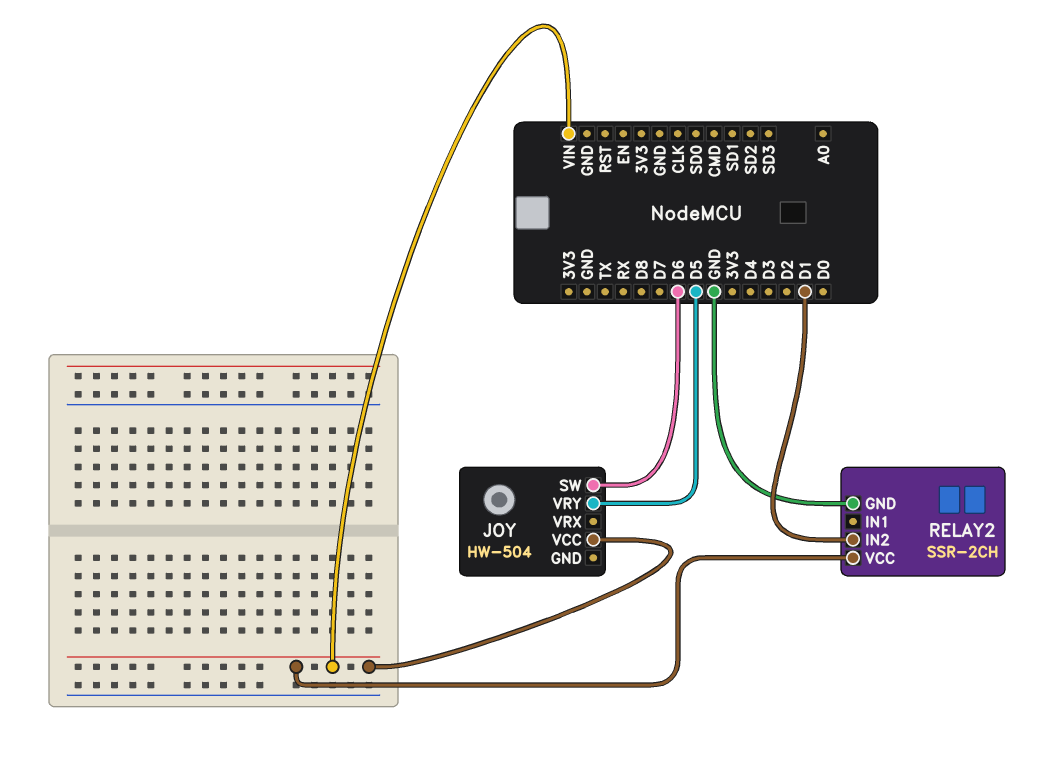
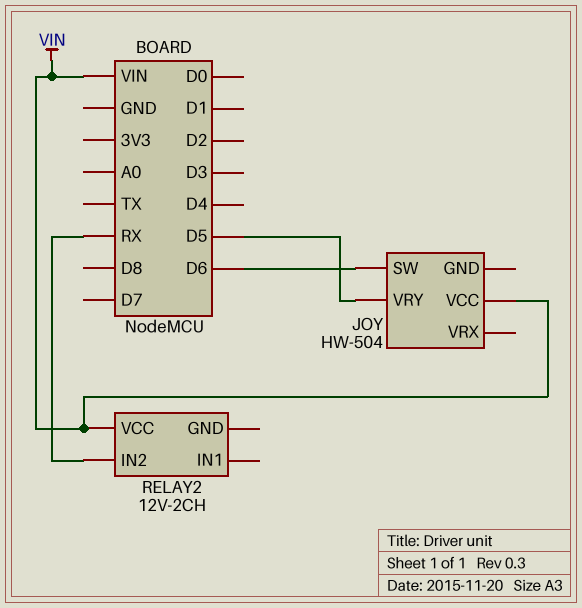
RELAY2: SSR-2CH -> 12V-2CH
RELAY2 pin GND: GND -> none
RELAY2 pin IN2: D1 -> RX

